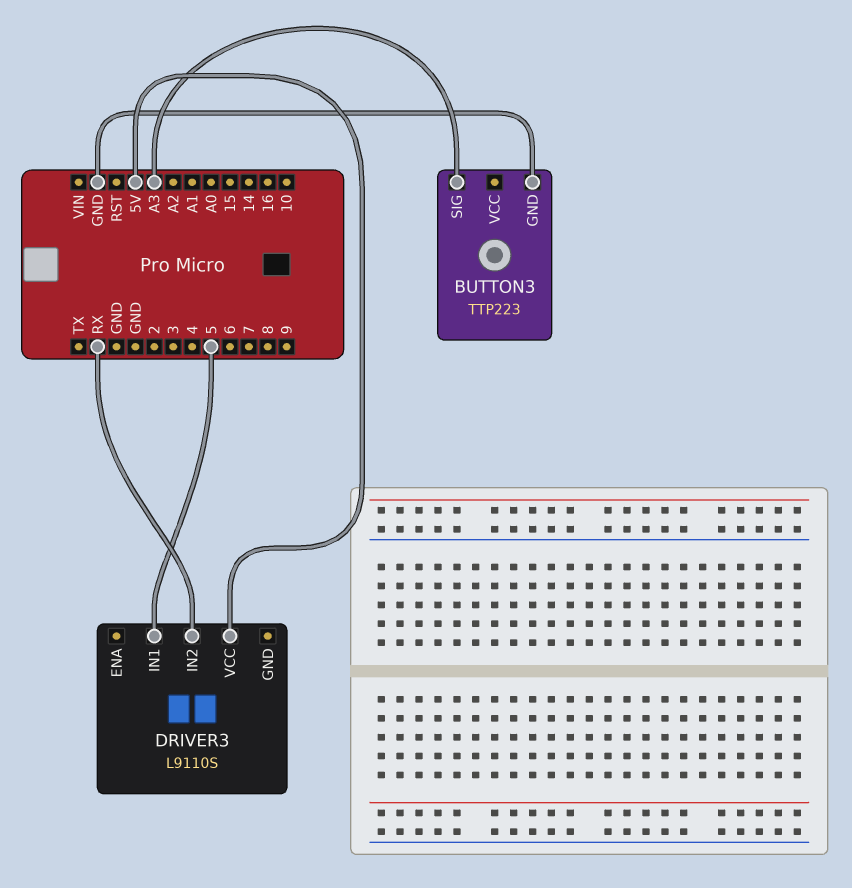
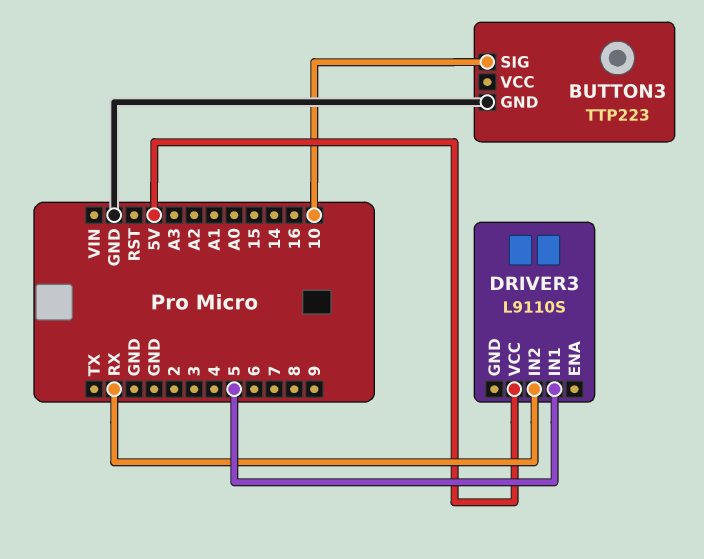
BUTTON3 pin SIG: A3 -> 10

